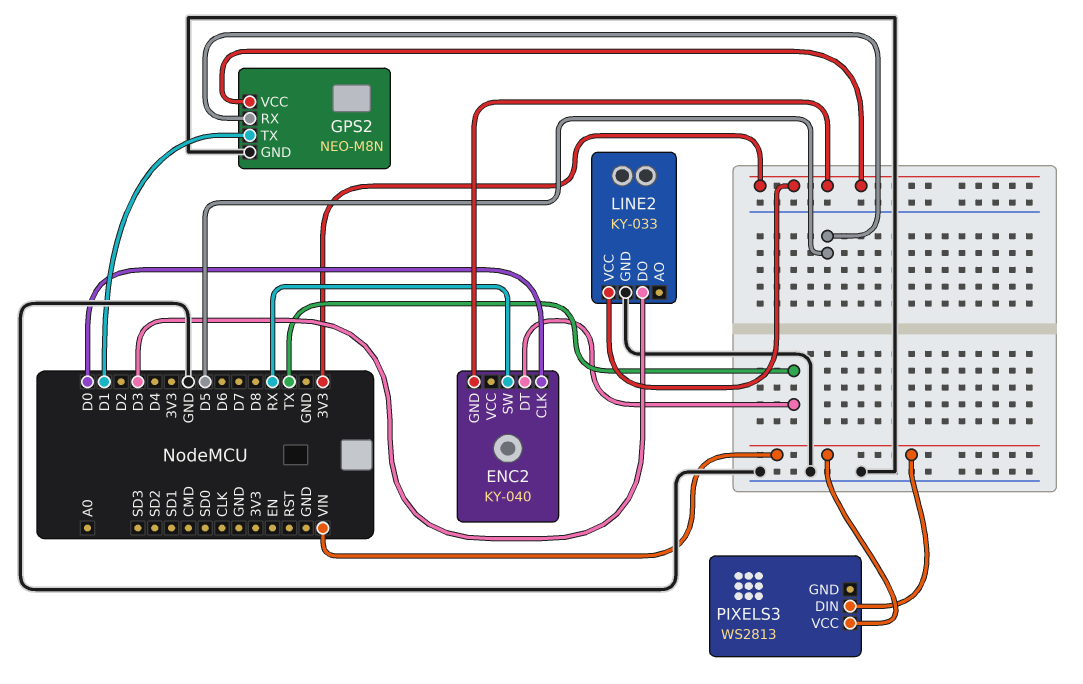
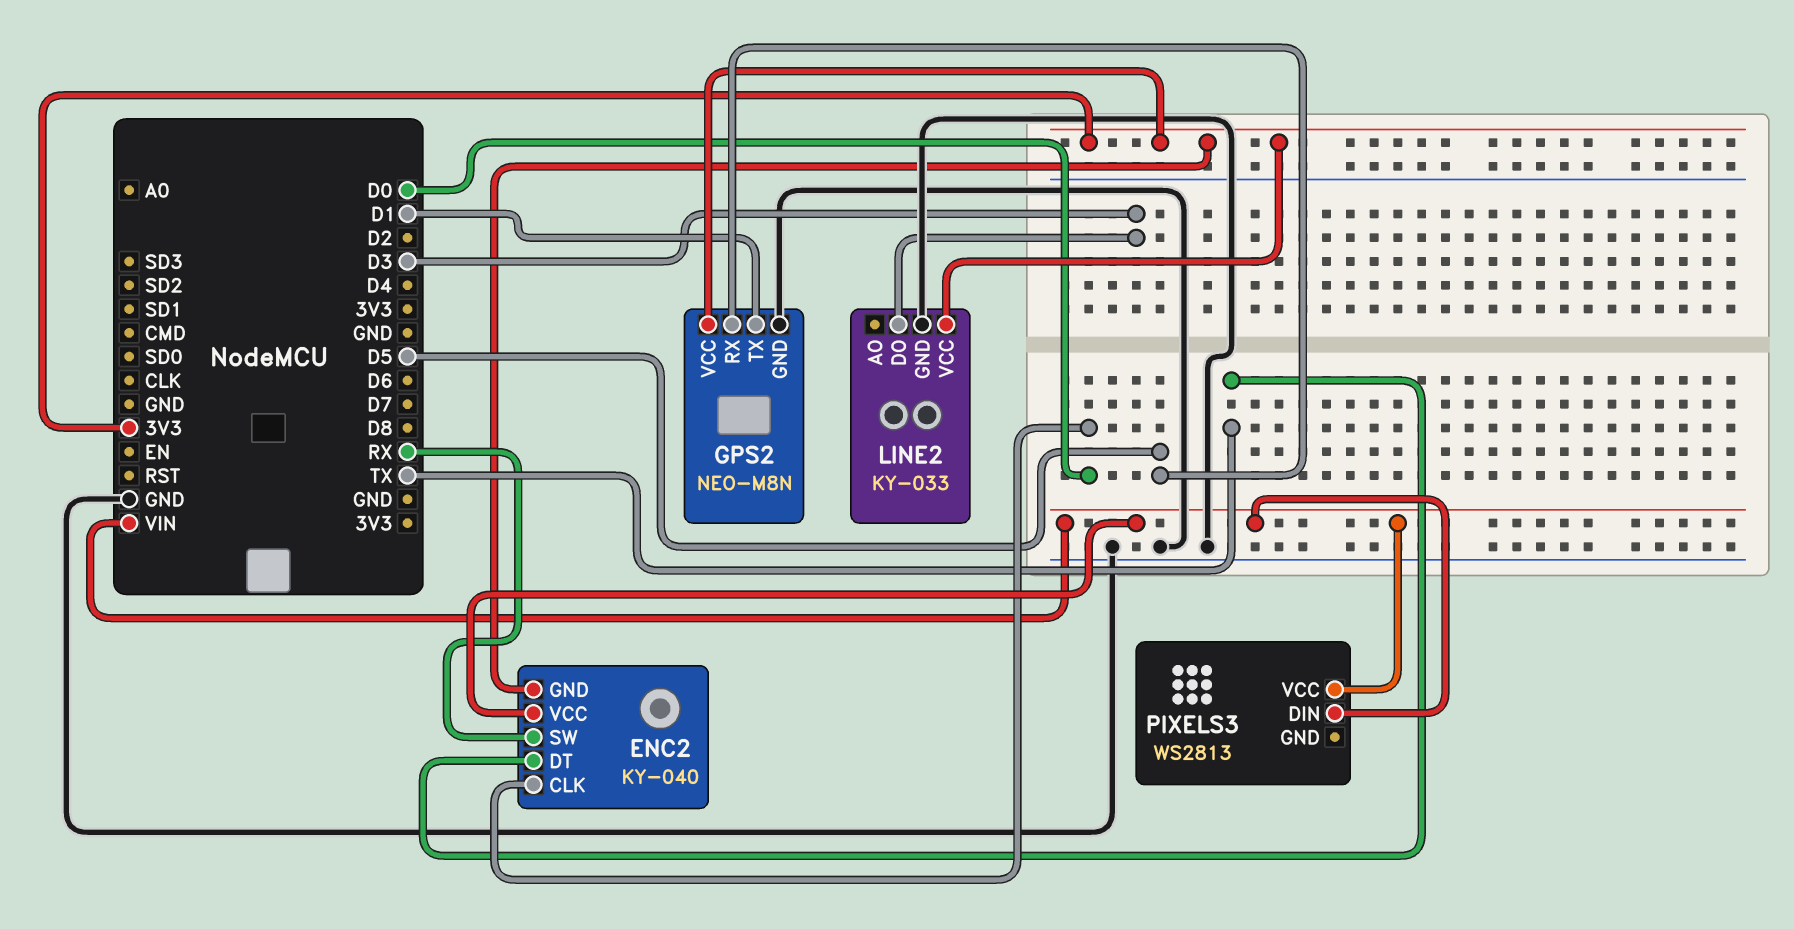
ENC2 pin VCC: none -> VIN

